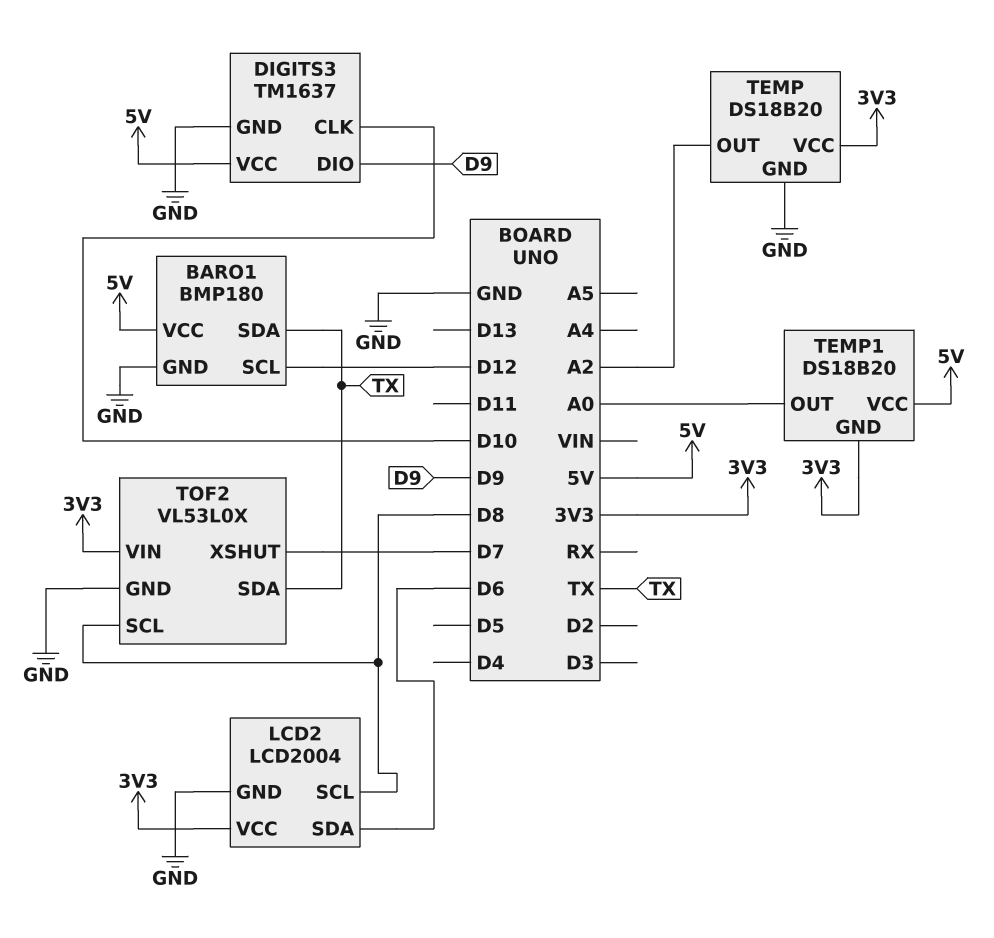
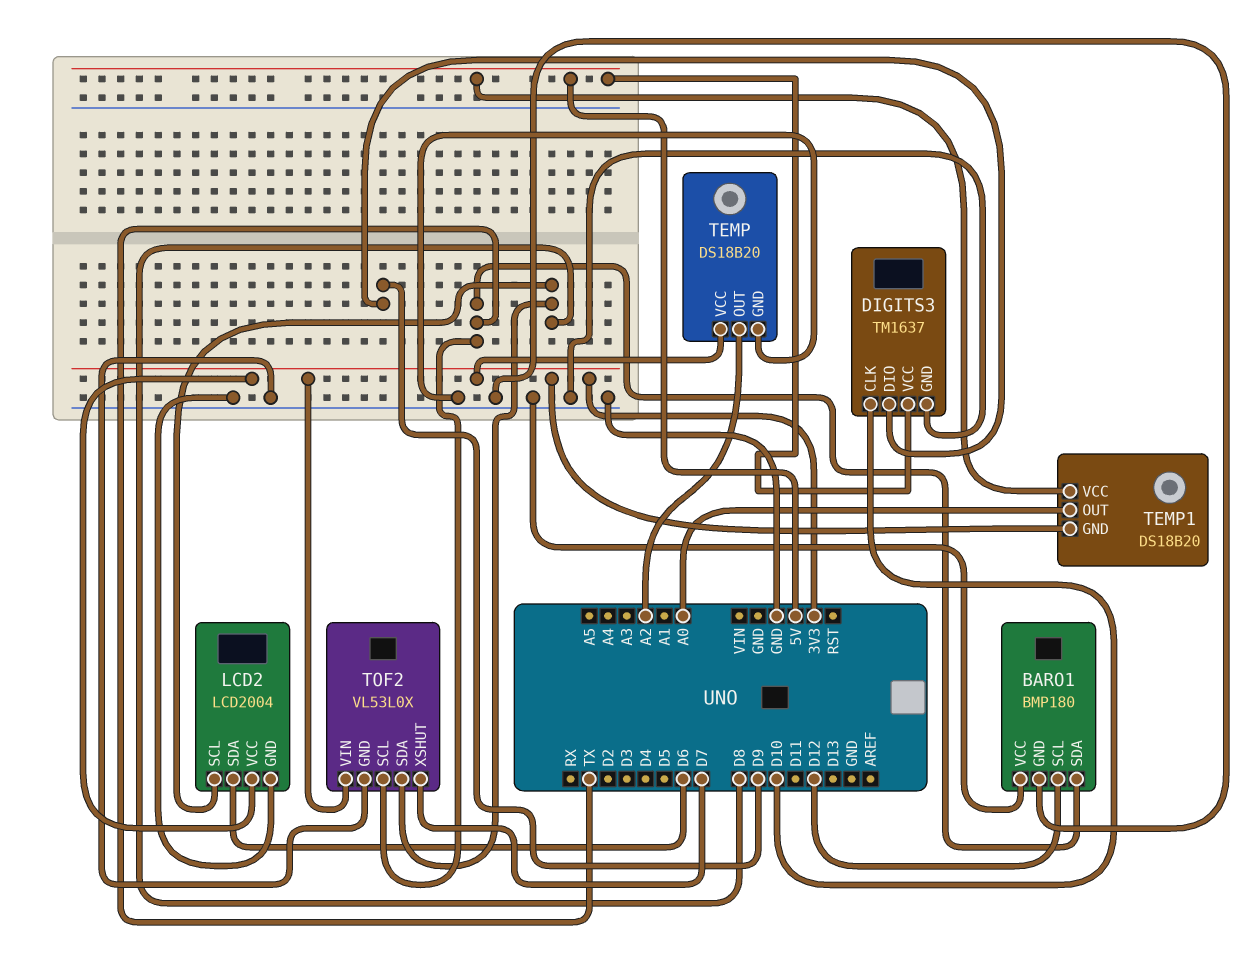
BARO1 pin VCC: 5V -> GND
TOF2 pin SCL: D8 -> TX
TOF2 pin SDA: TX -> D8

